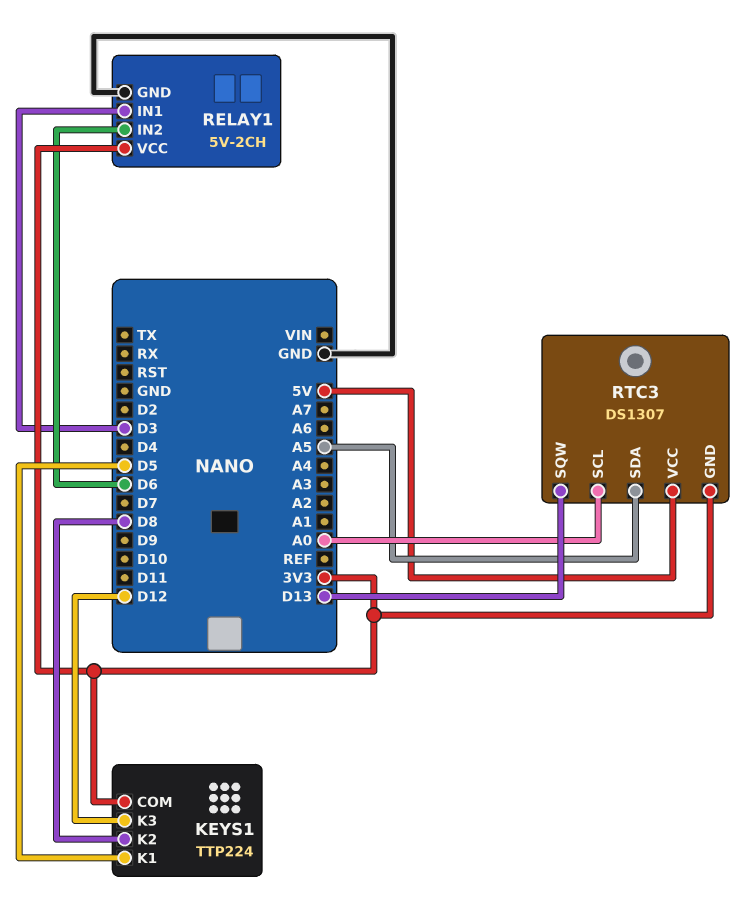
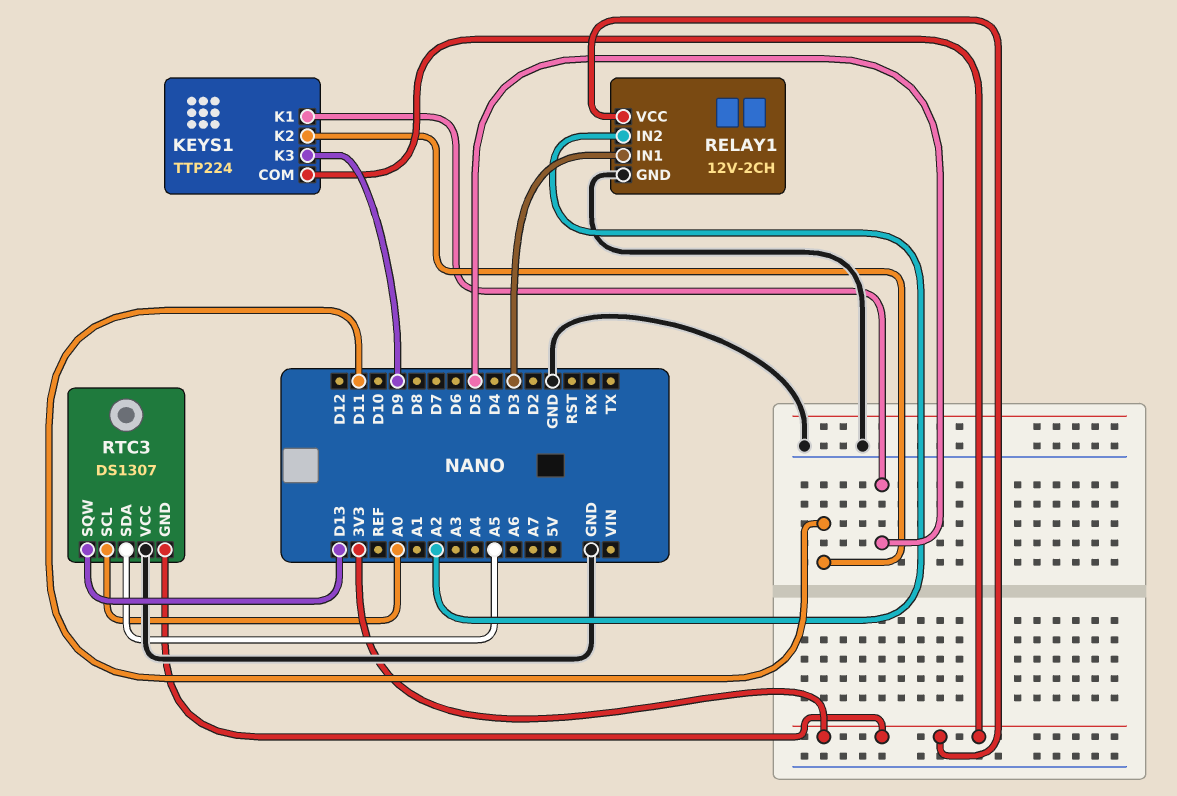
KEYS1 pin K2: D8 -> D11
KEYS1 pin K3: D12 -> D9
RELAY1: 5V-2CH -> 12V-2CH
RELAY1 pin IN2: D6 -> A2
RTC3 pin VCC: 5V -> GND

